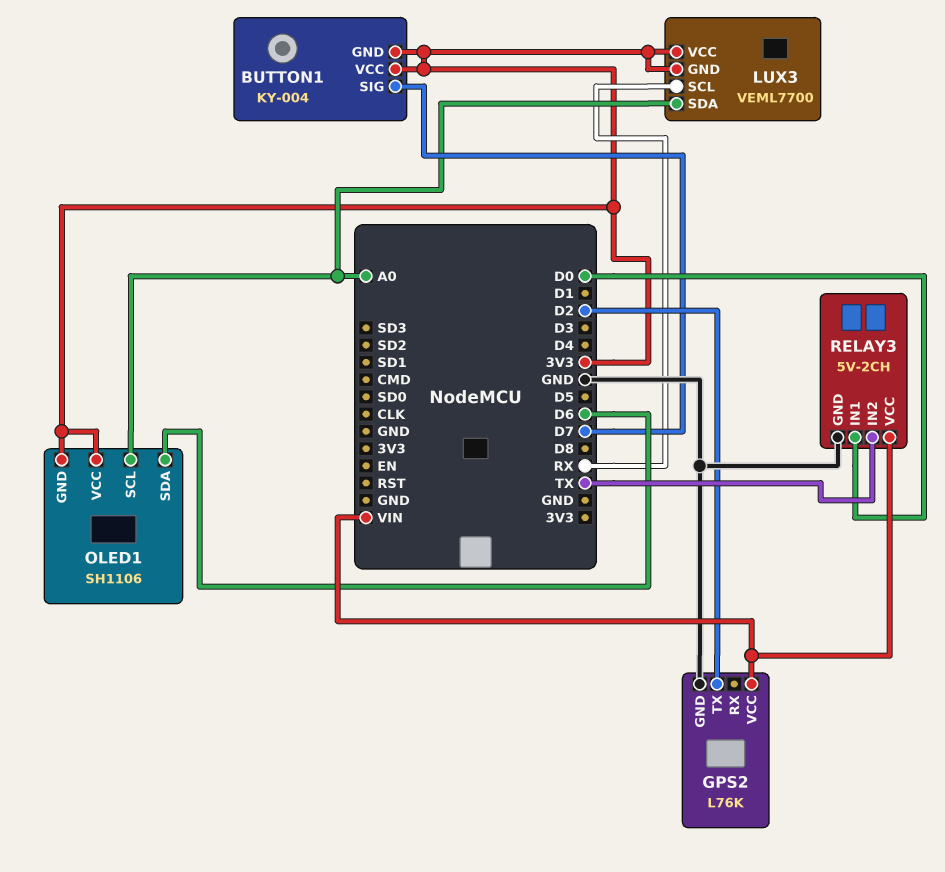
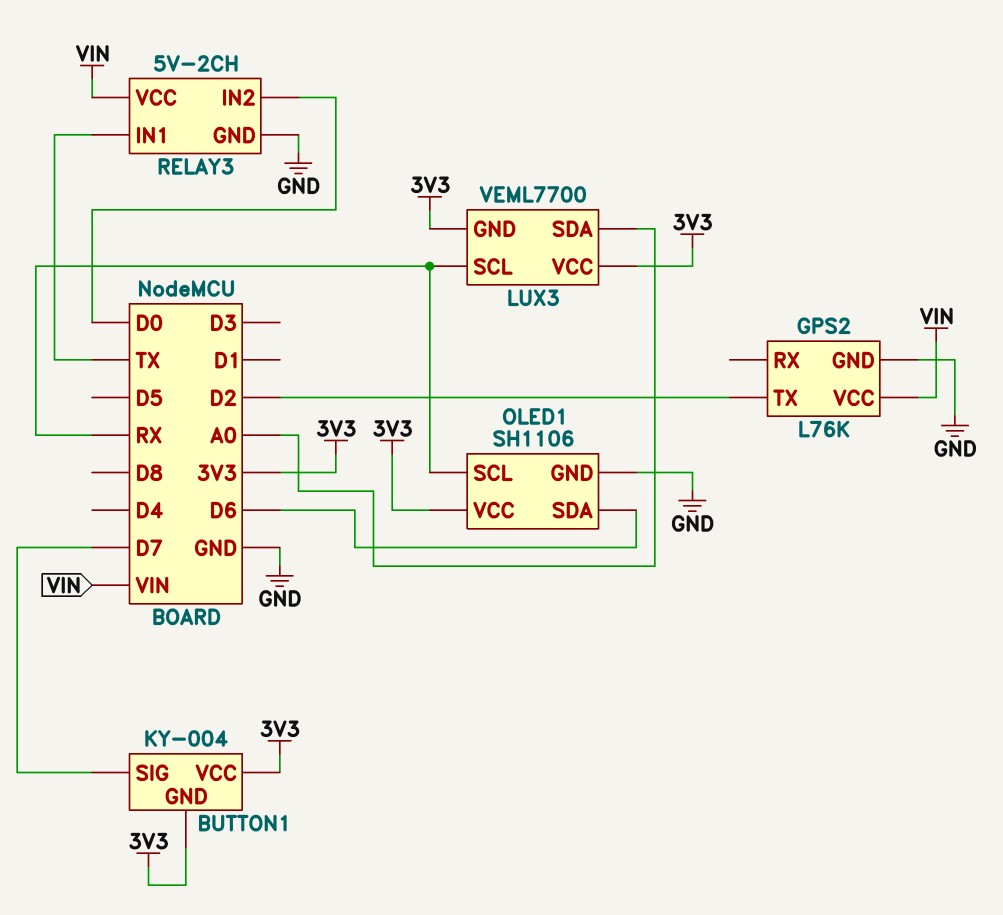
OLED1 pin GND: 3V3 -> GND
OLED1 pin SCL: A0 -> RX
RELAY3 pin IN1: D0 -> TX
RELAY3 pin IN2: TX -> D0

